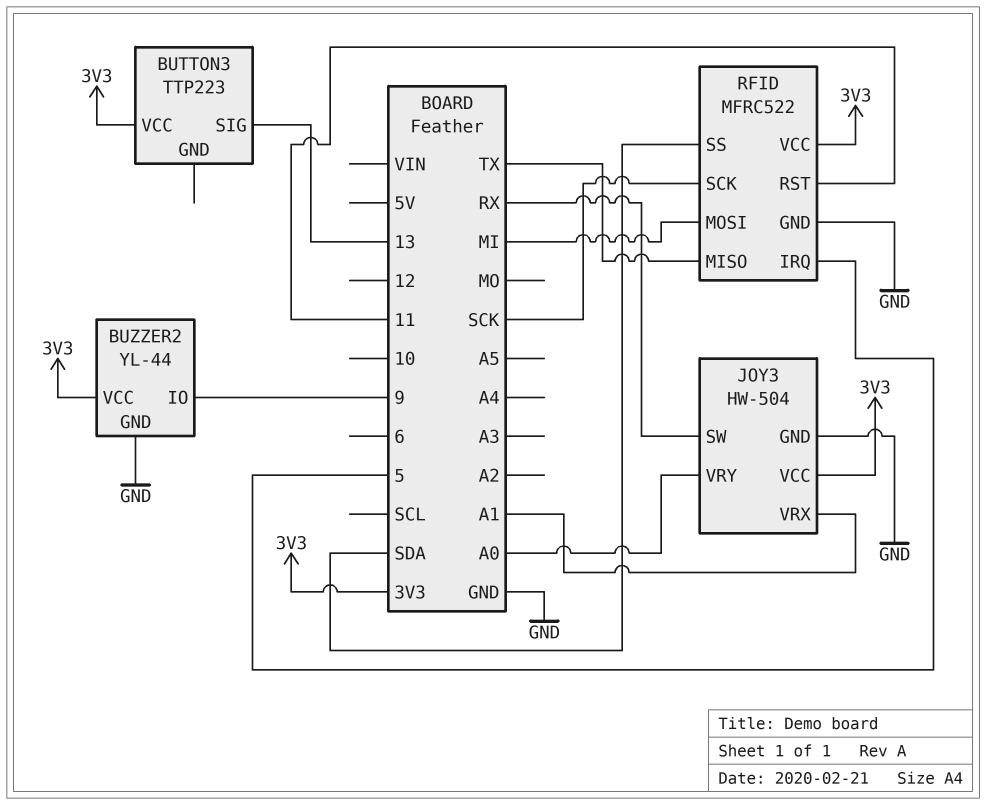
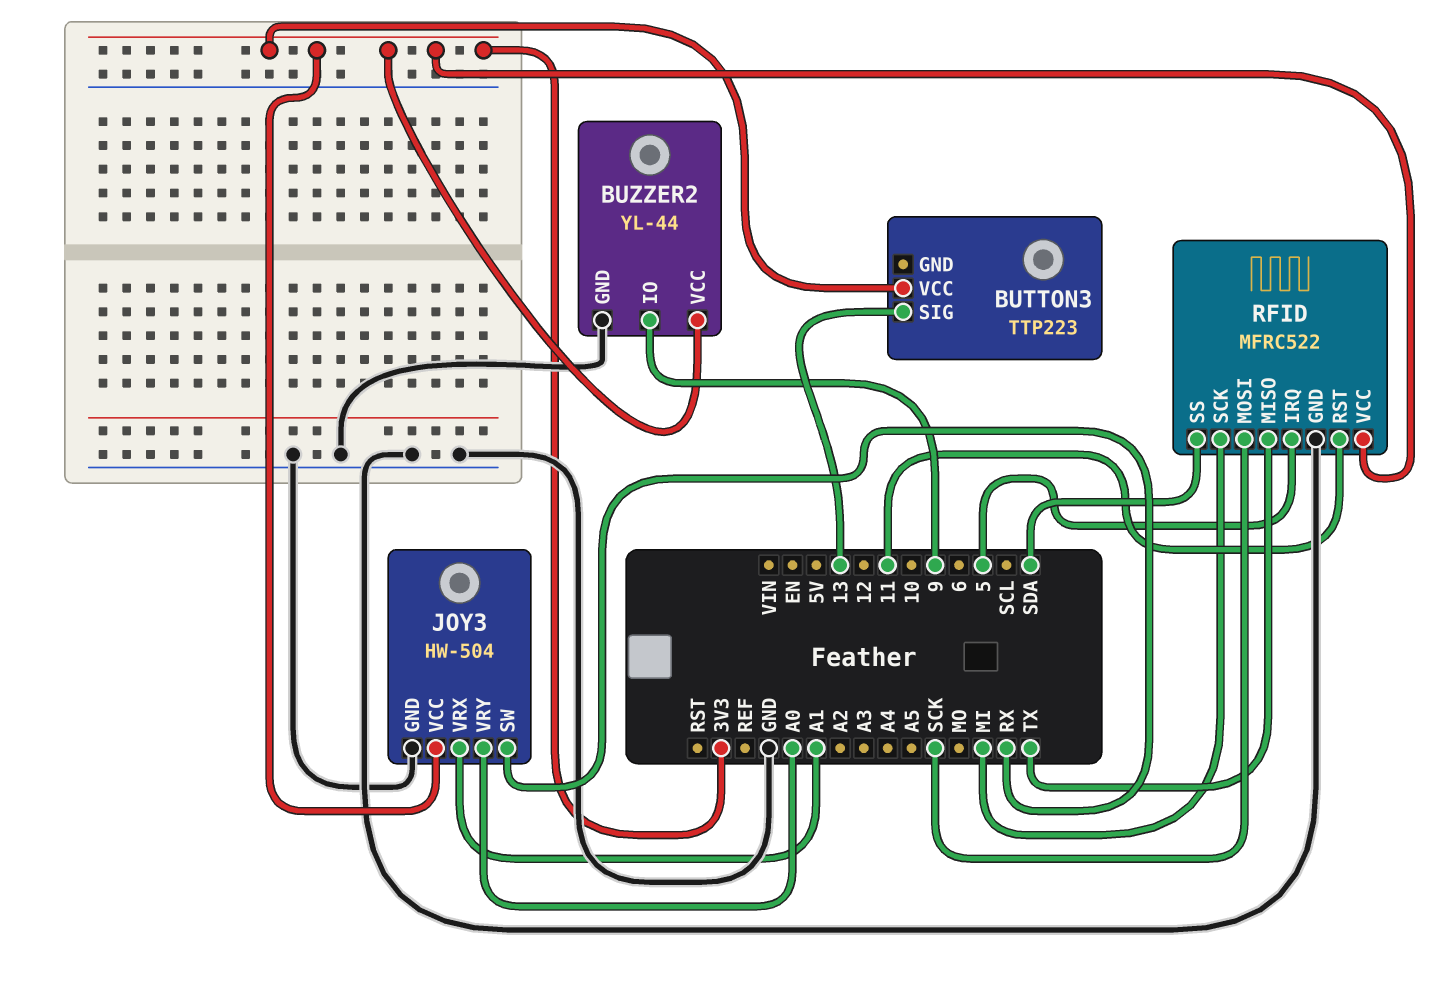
RFID pin MOSI: MI -> SCK
RFID pin SCK: SCK -> MI

